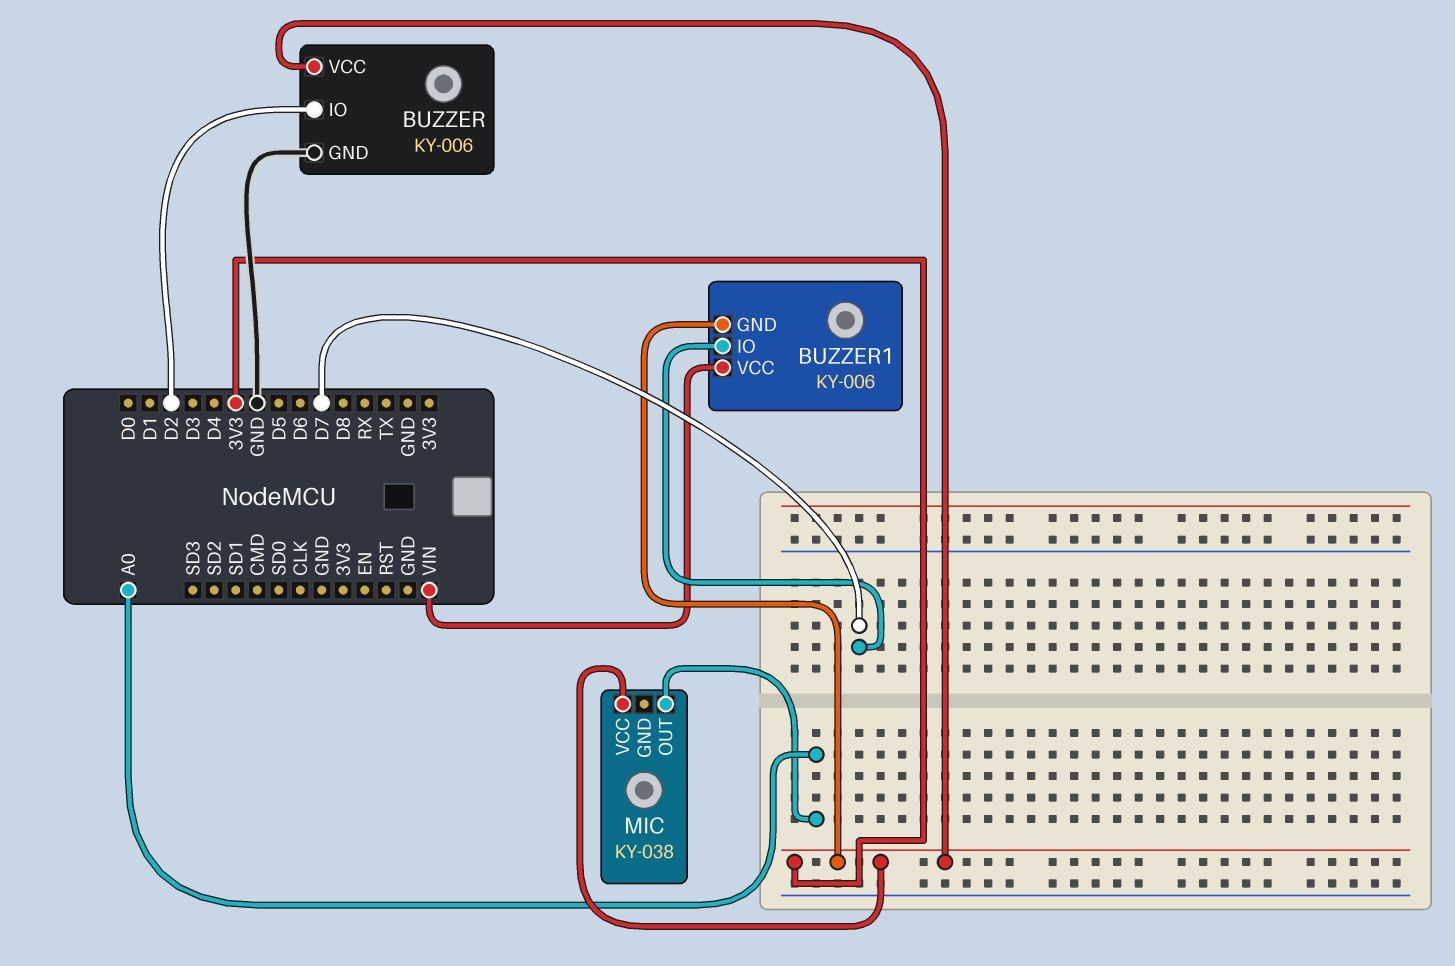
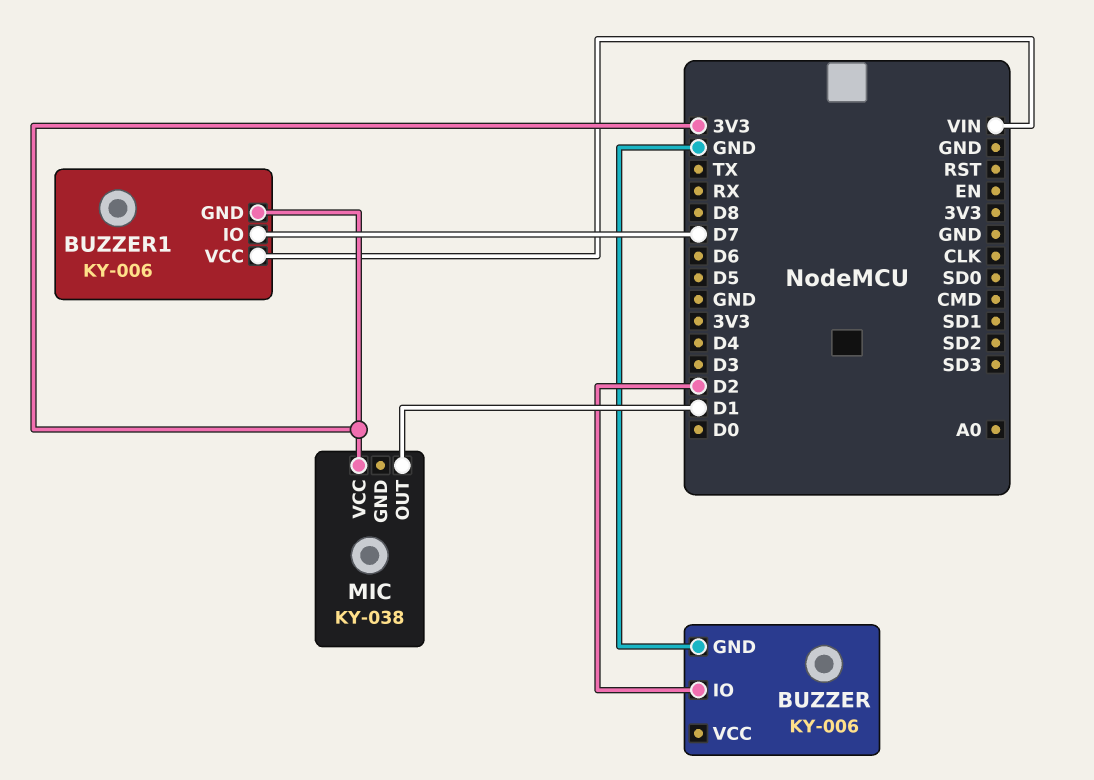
BUZZER pin VCC: 3V3 -> none
MIC pin OUT: A0 -> D1

